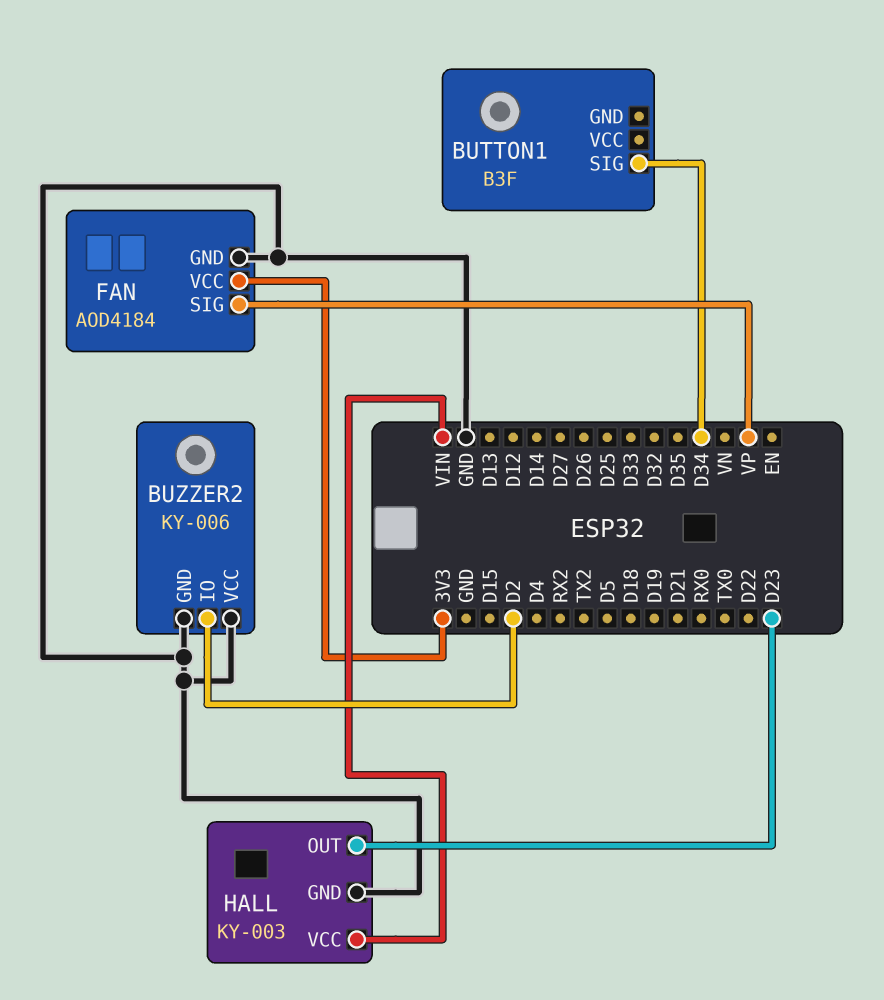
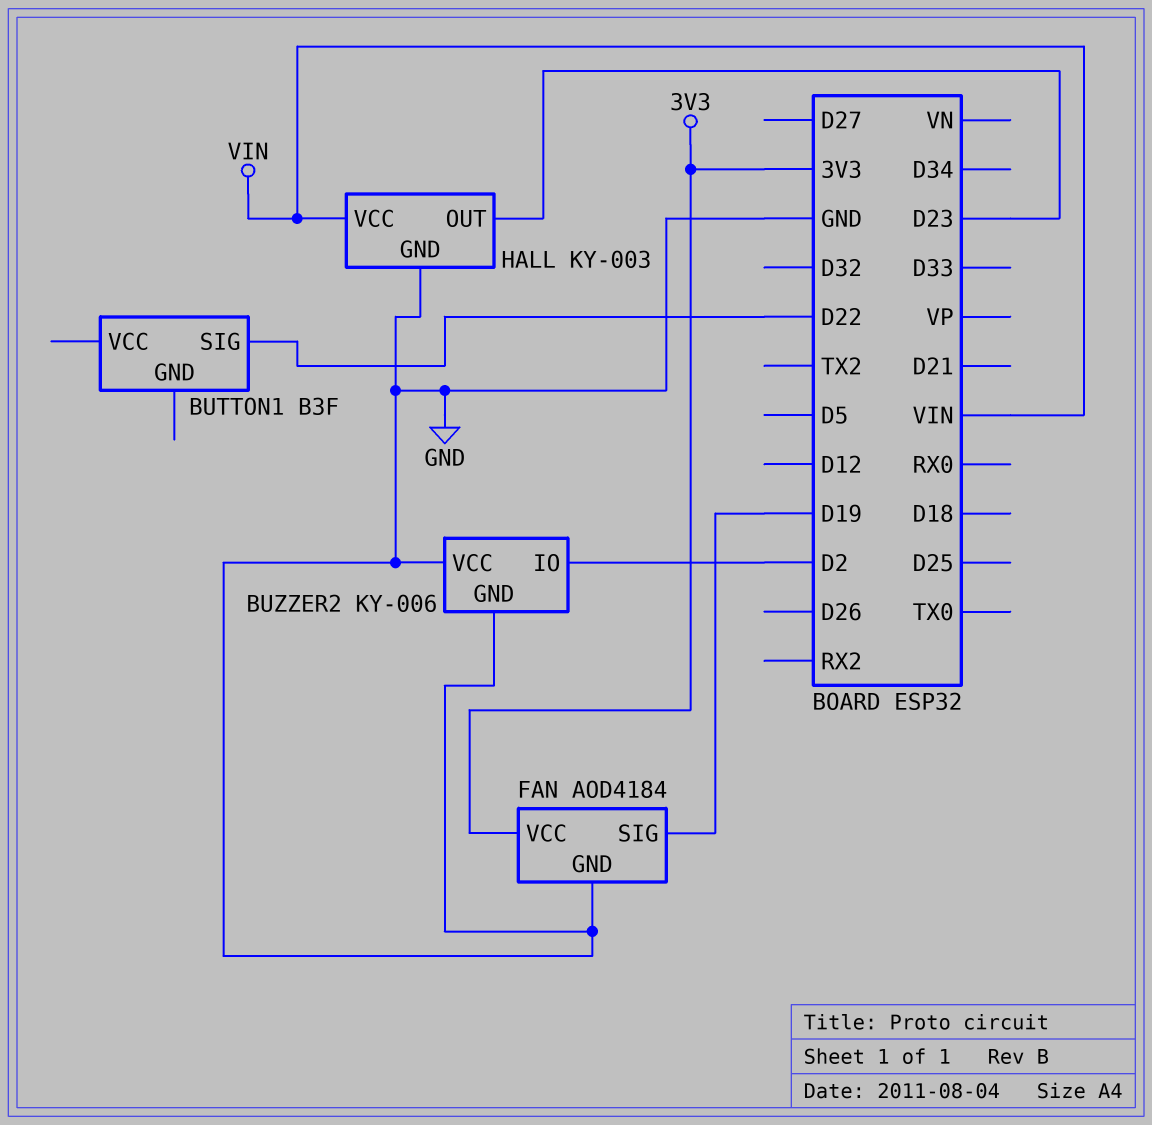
BUTTON1 pin SIG: D34 -> D22
FAN pin SIG: VP -> D19

